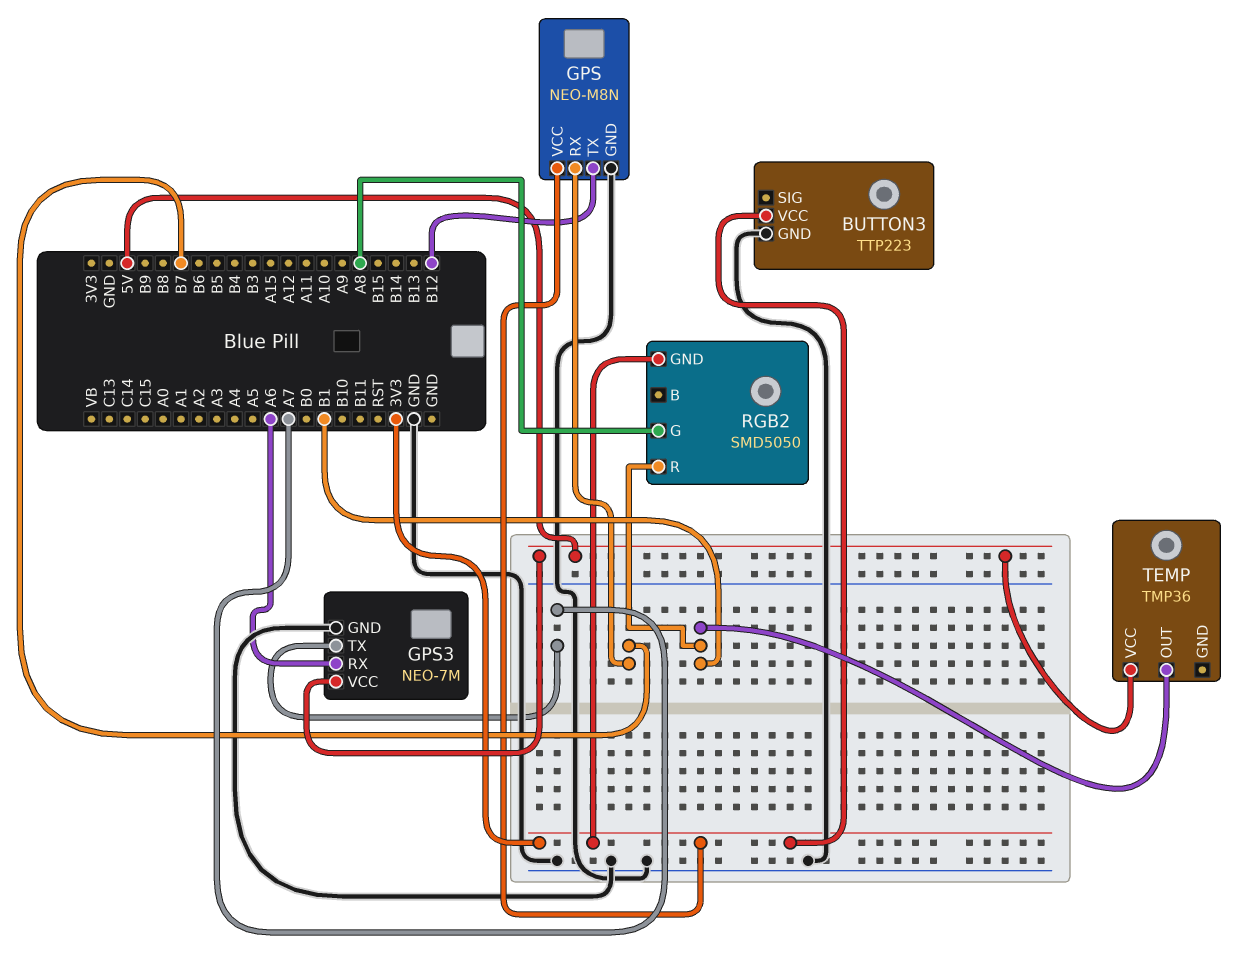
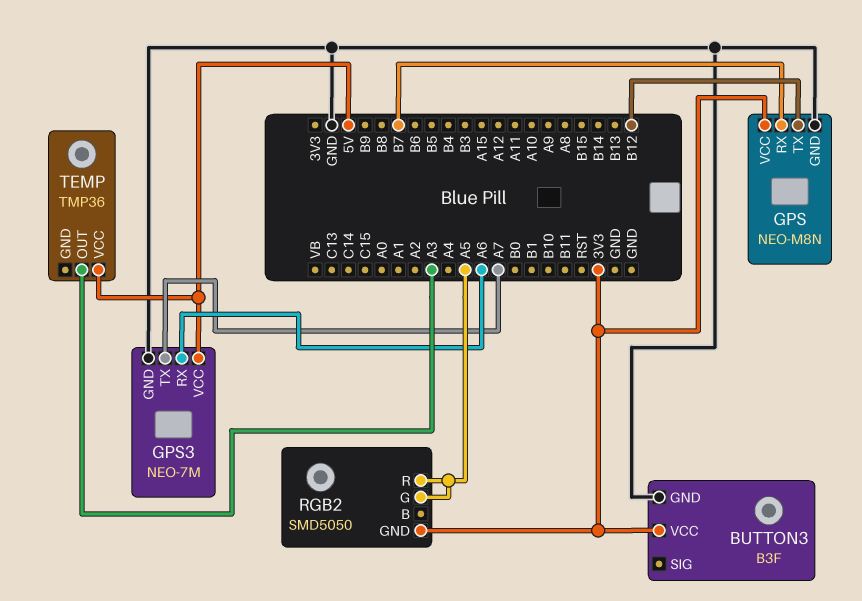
BUTTON3: TTP223 -> B3F
RGB2 pin G: A8 -> A5
RGB2 pin R: B1 -> A5
TEMP pin OUT: B1 -> A3

